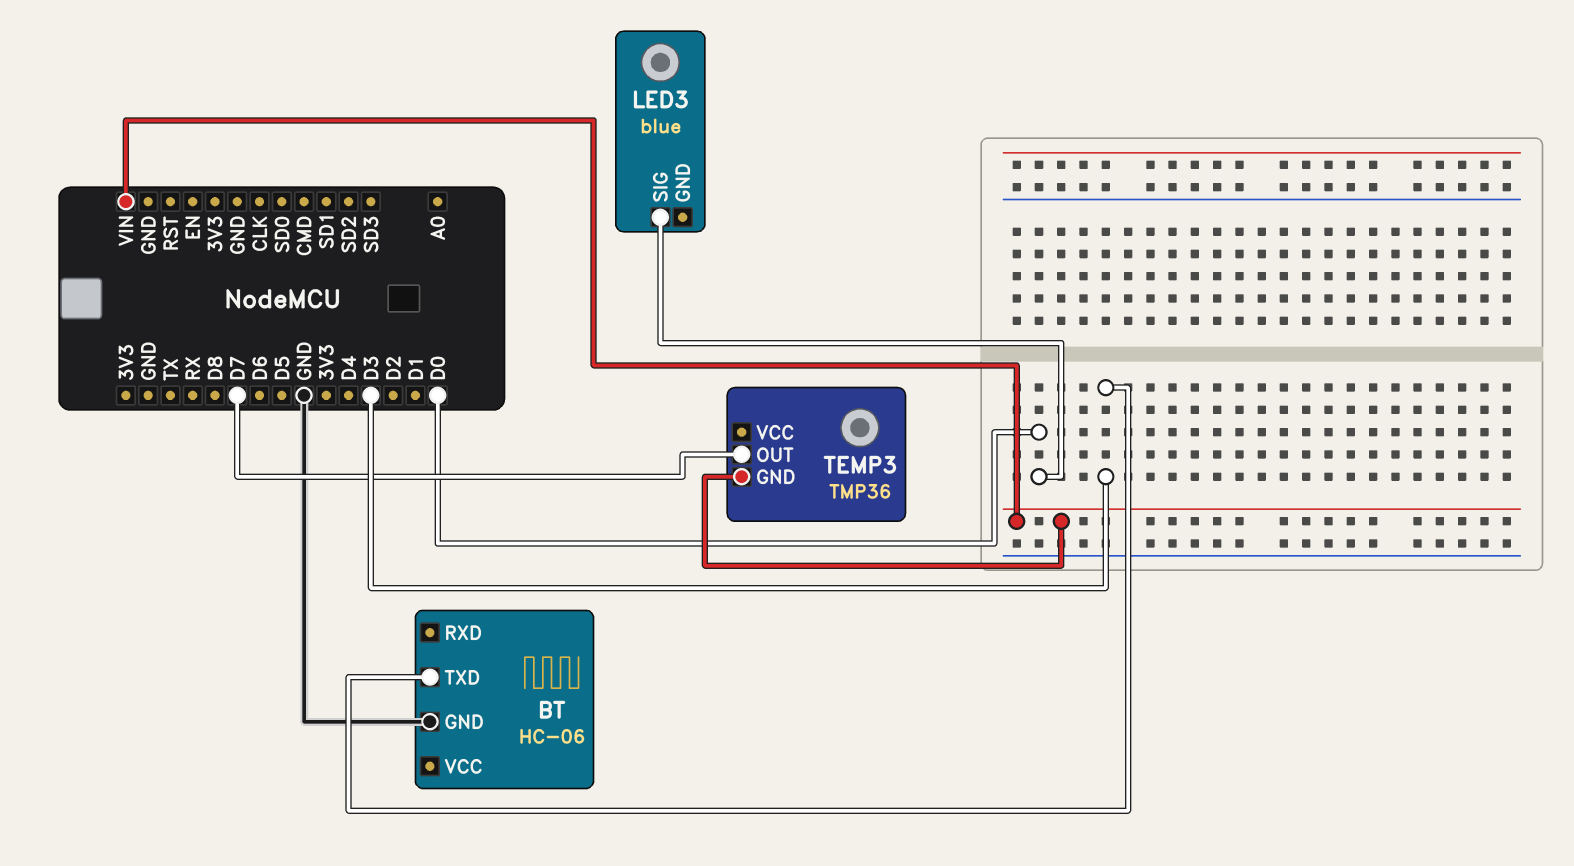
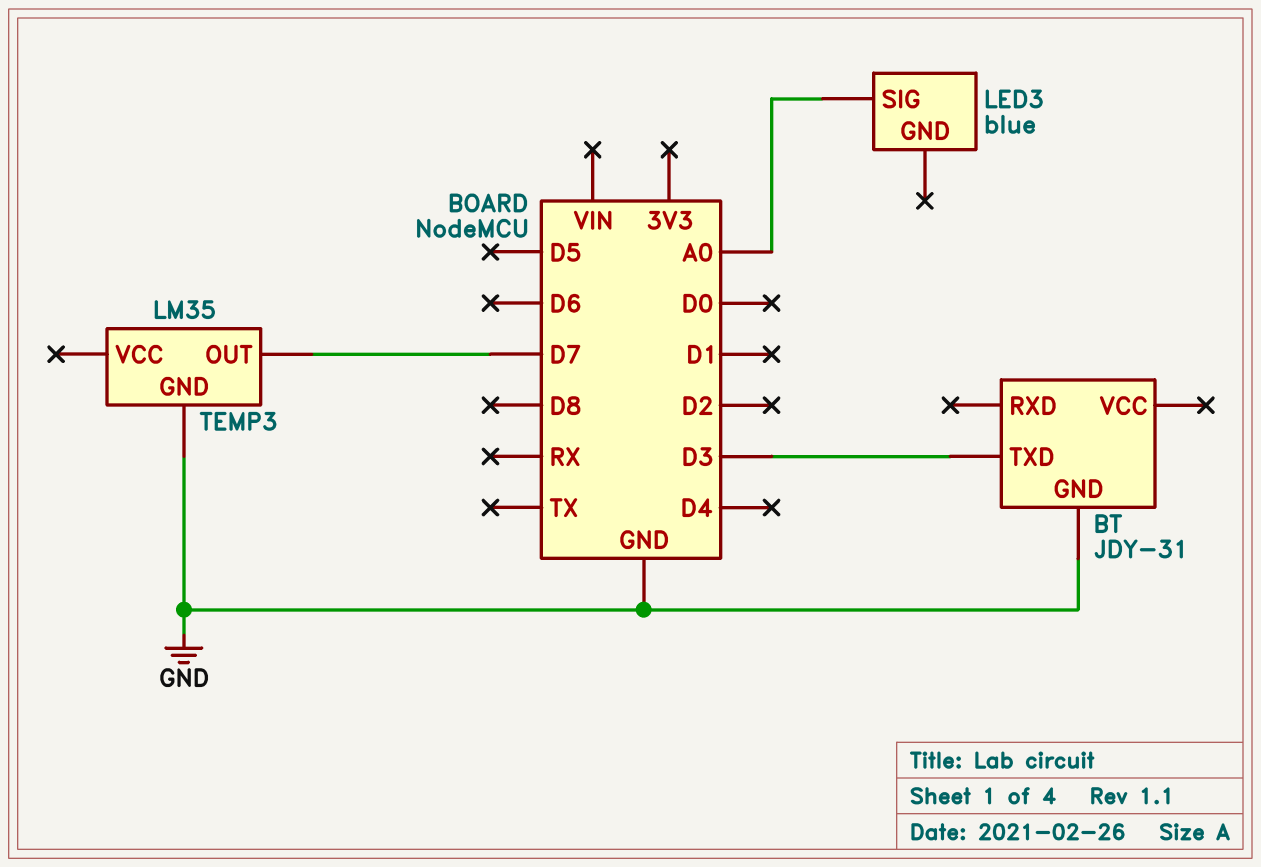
BT: HC-06 -> JDY-31
LED3 pin SIG: D0 -> A0
TEMP3: TMP36 -> LM35
TEMP3 pin GND: VIN -> GND

